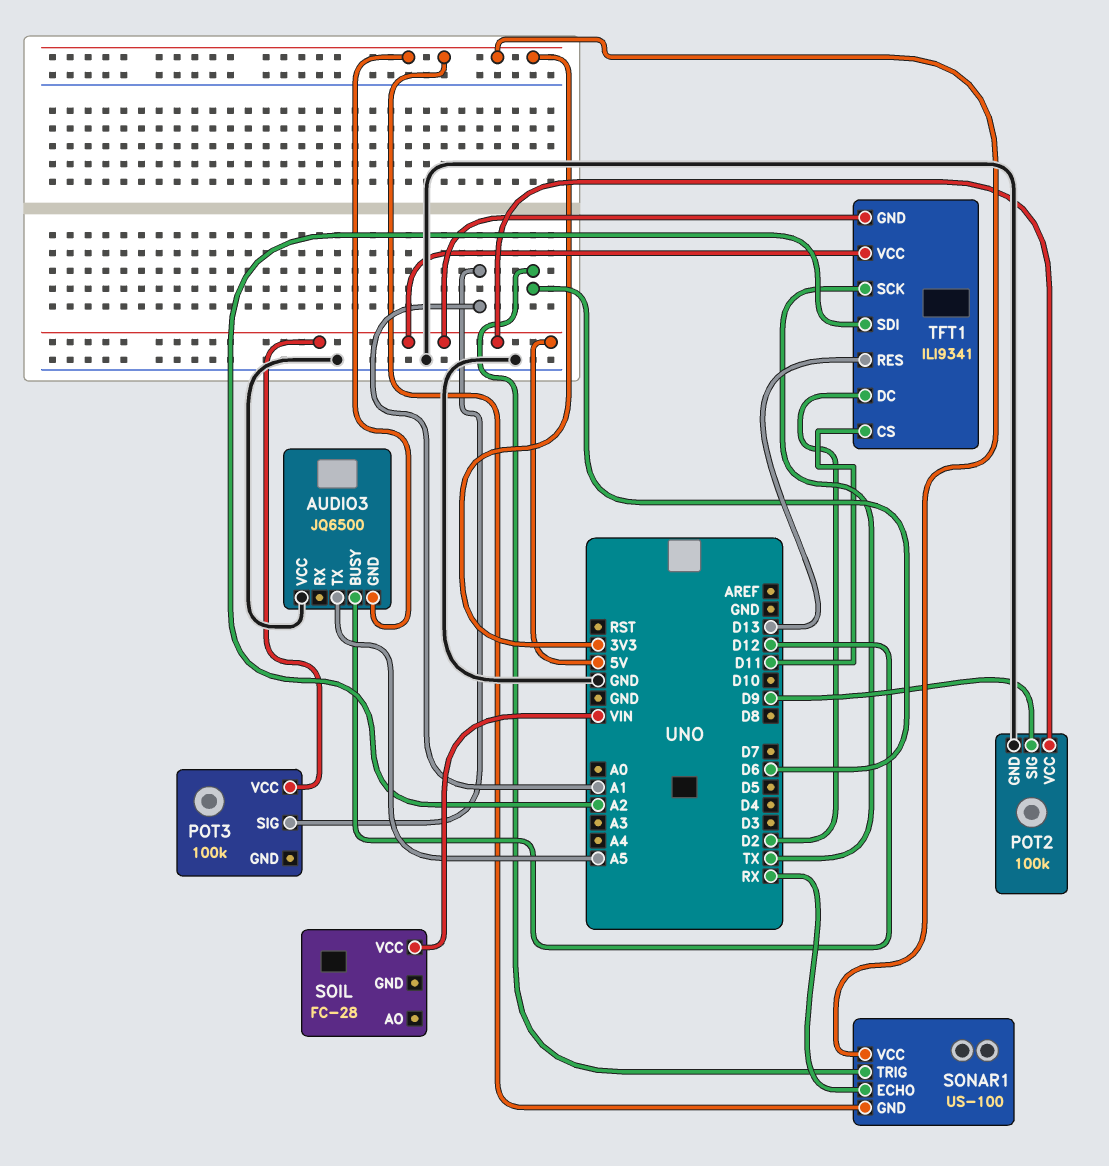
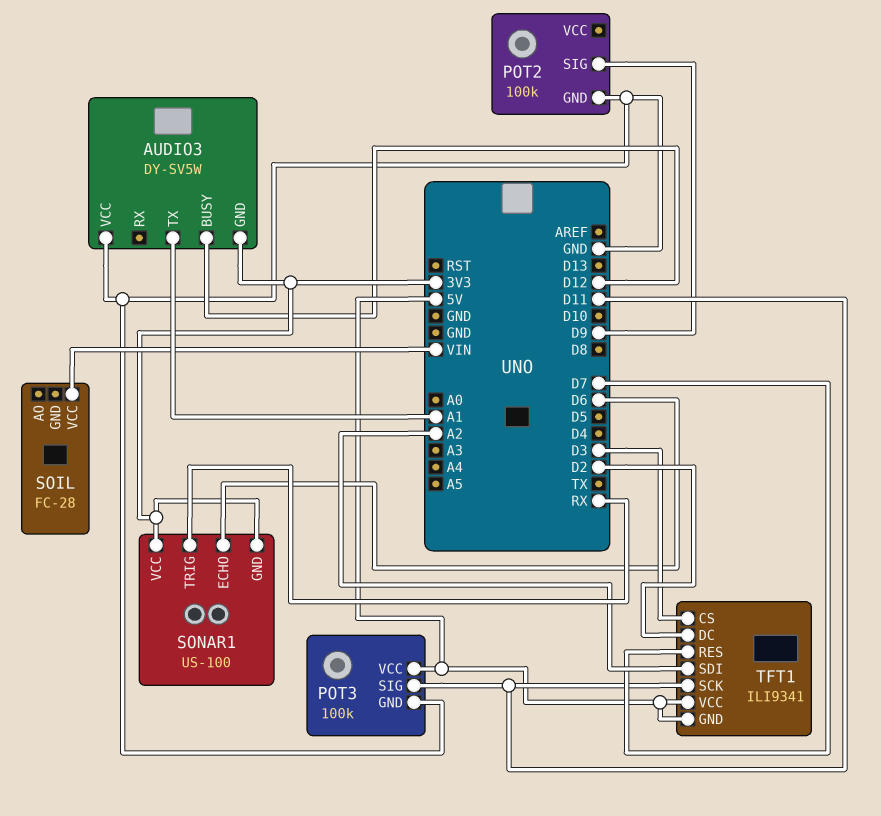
AUDIO3: JQ6500 -> DY-SV5W
AUDIO3 pin TX: A5 -> A1
POT2 pin VCC: 5V -> none
POT3 pin GND: none -> GND
POT3 pin SIG: A1 -> D11
SONAR1 pin ECHO: RX -> D6
SONAR1 pin TRIG: D6 -> RX
TFT1 pin CS: D11 -> D3
TFT1 pin RES: D13 -> D7
TFT1 pin SCK: TX -> D11

